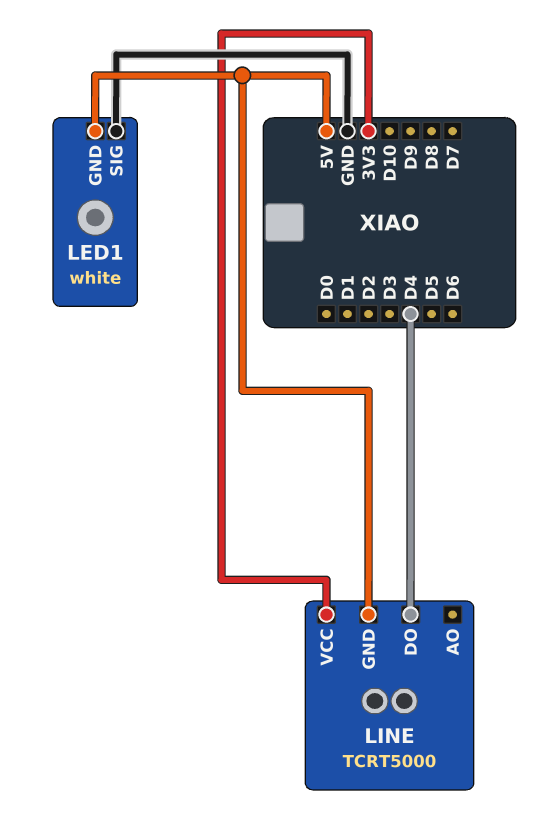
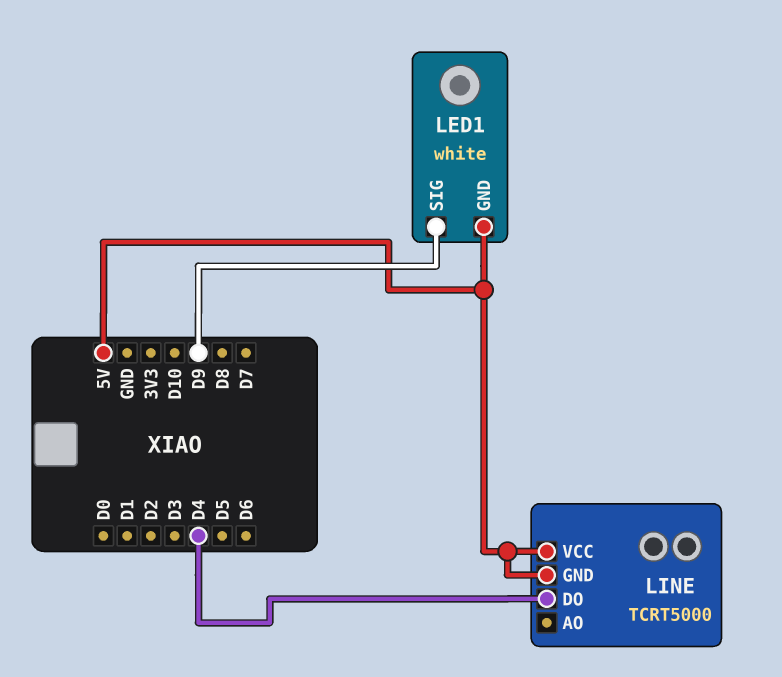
LED1 pin SIG: GND -> D9
LINE pin VCC: 3V3 -> 5V

